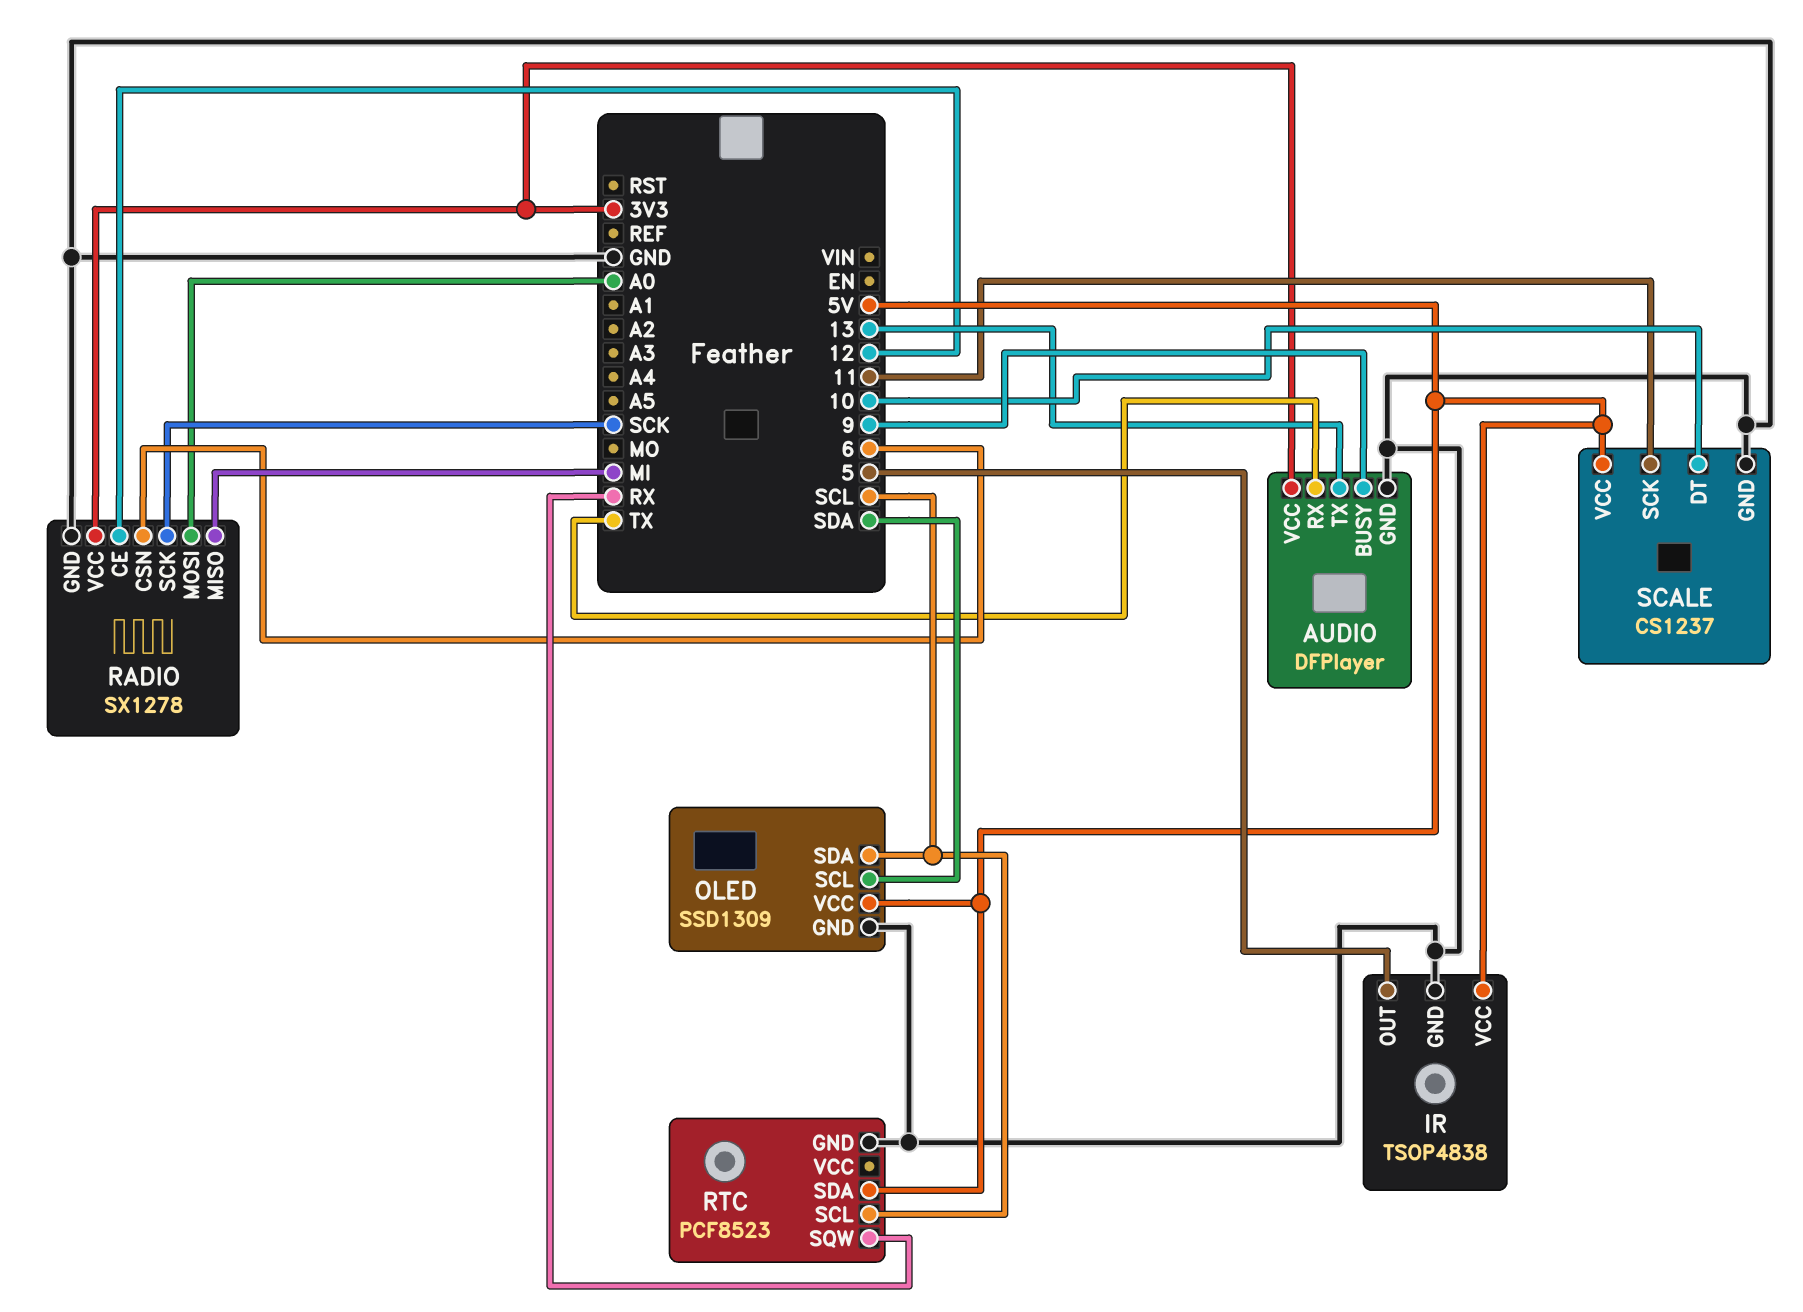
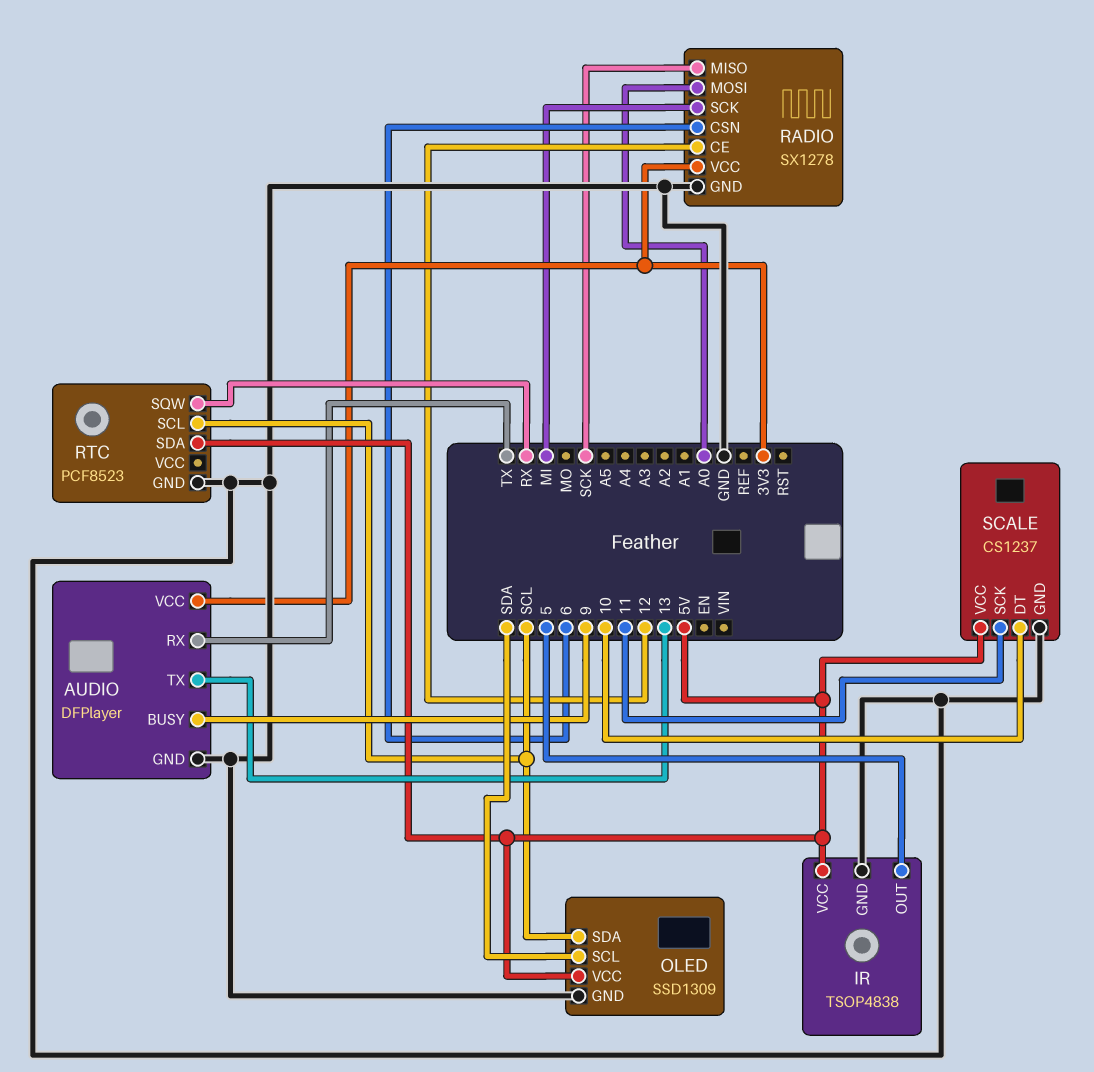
RADIO pin MISO: MI -> SCK
RADIO pin SCK: SCK -> MI

